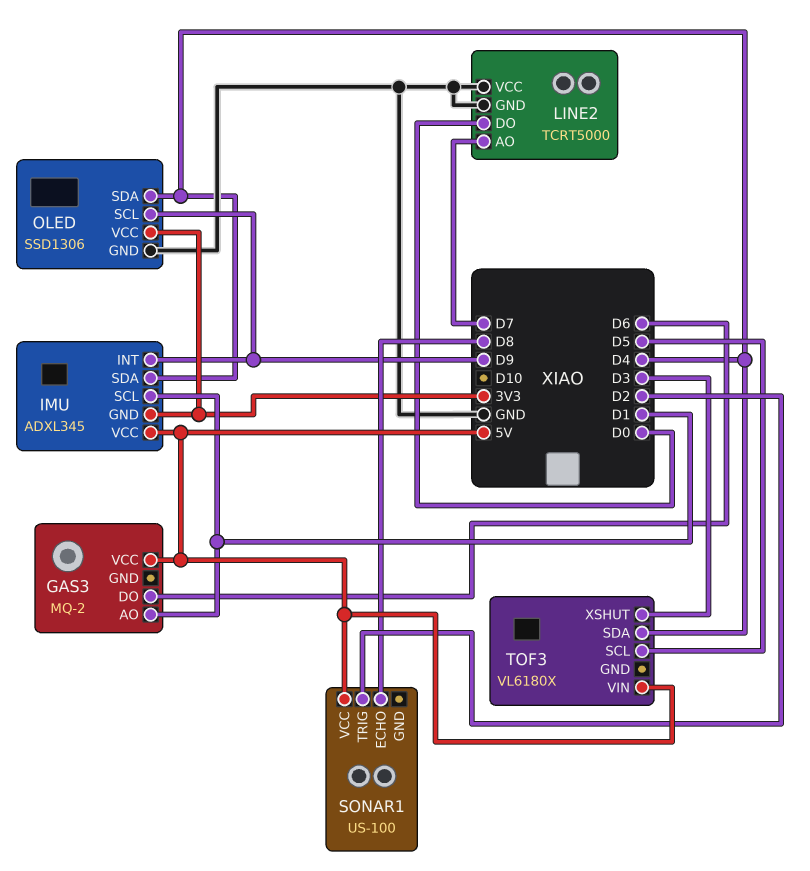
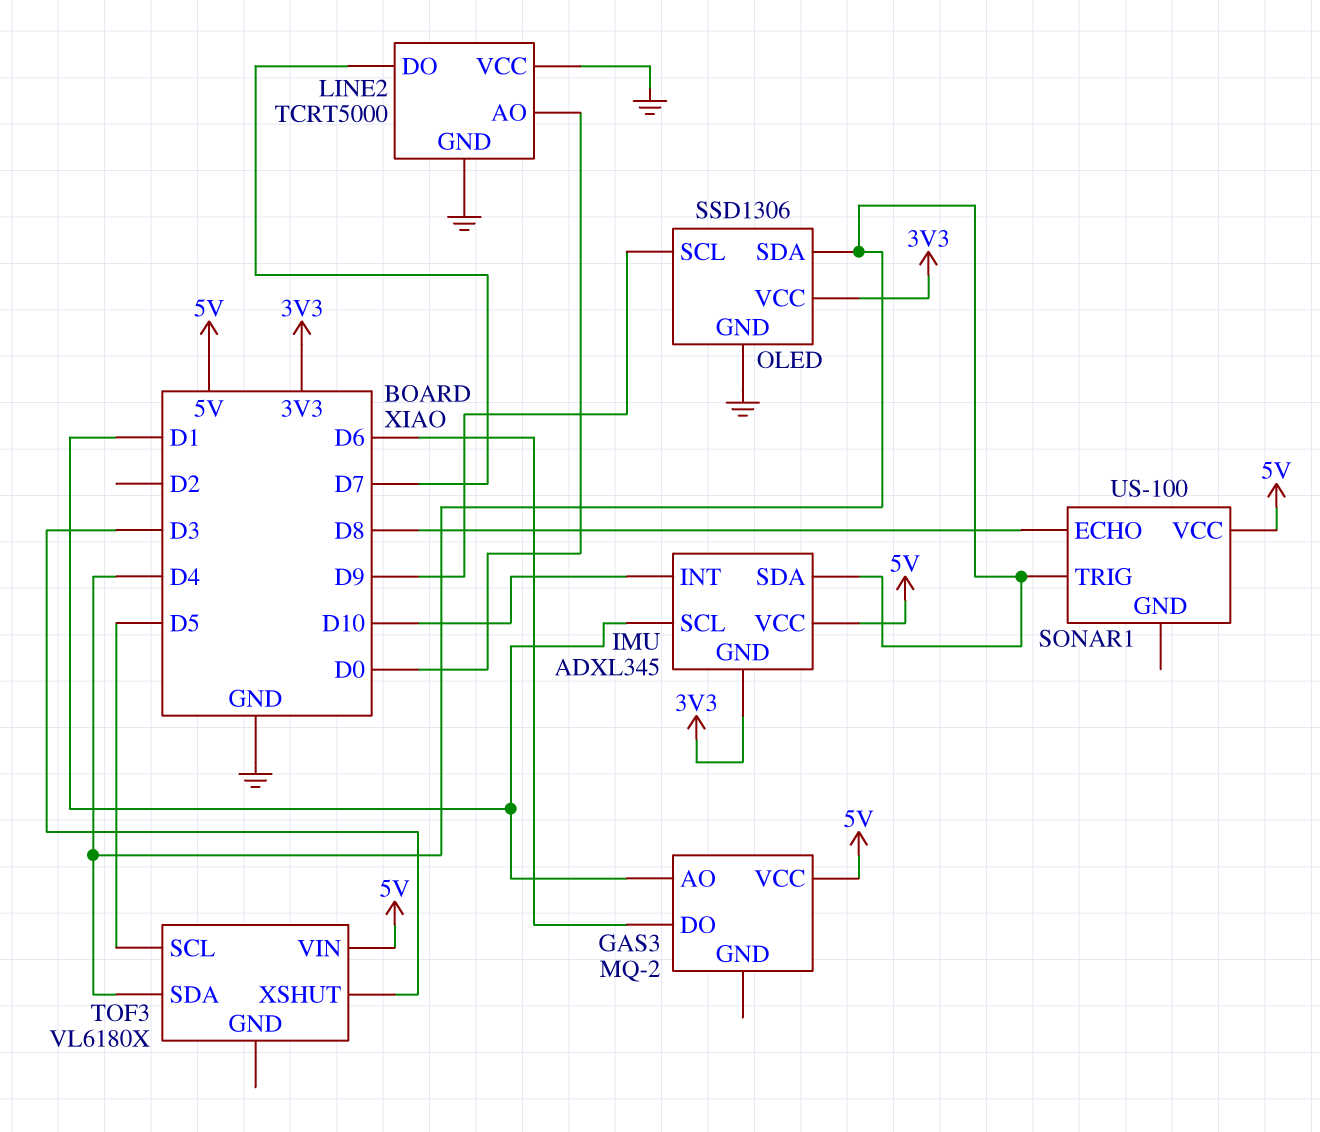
IMU pin INT: D9 -> D10
LINE2 pin AO: D7 -> D0
LINE2 pin DO: D0 -> D7
SONAR1 pin TRIG: D2 -> D4

